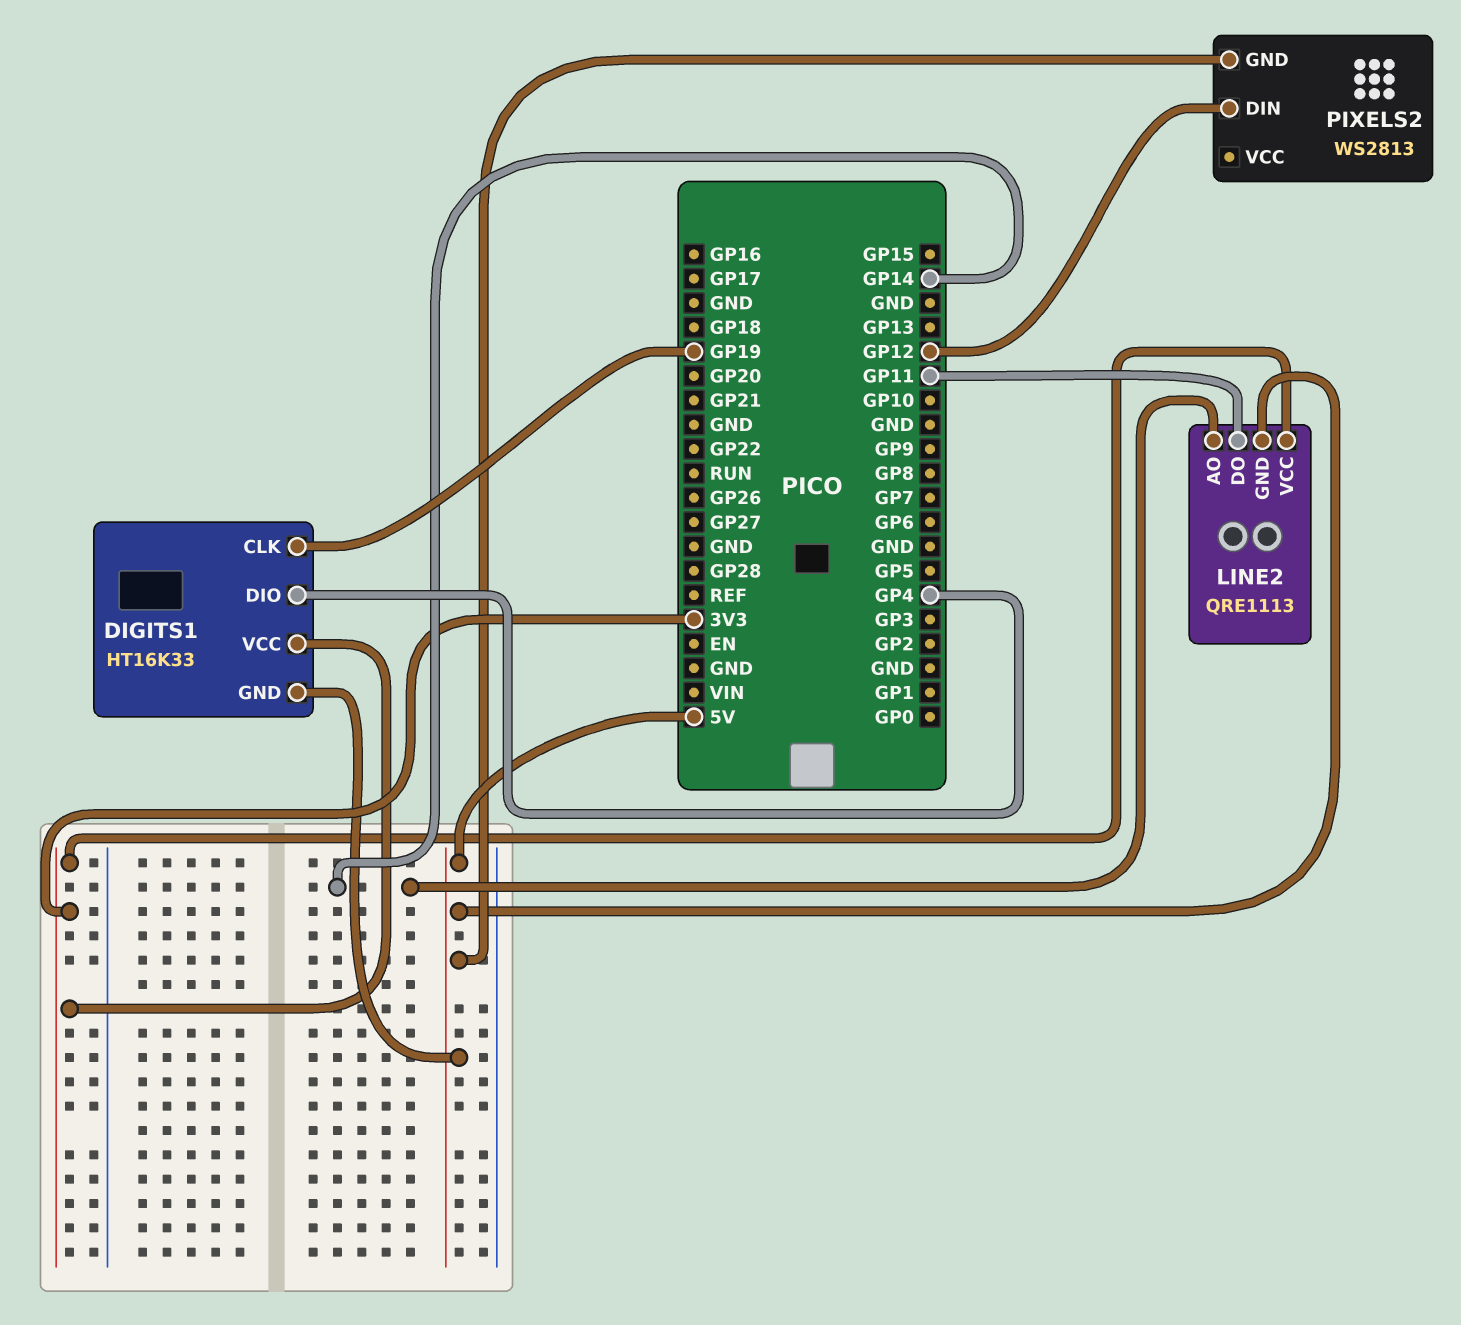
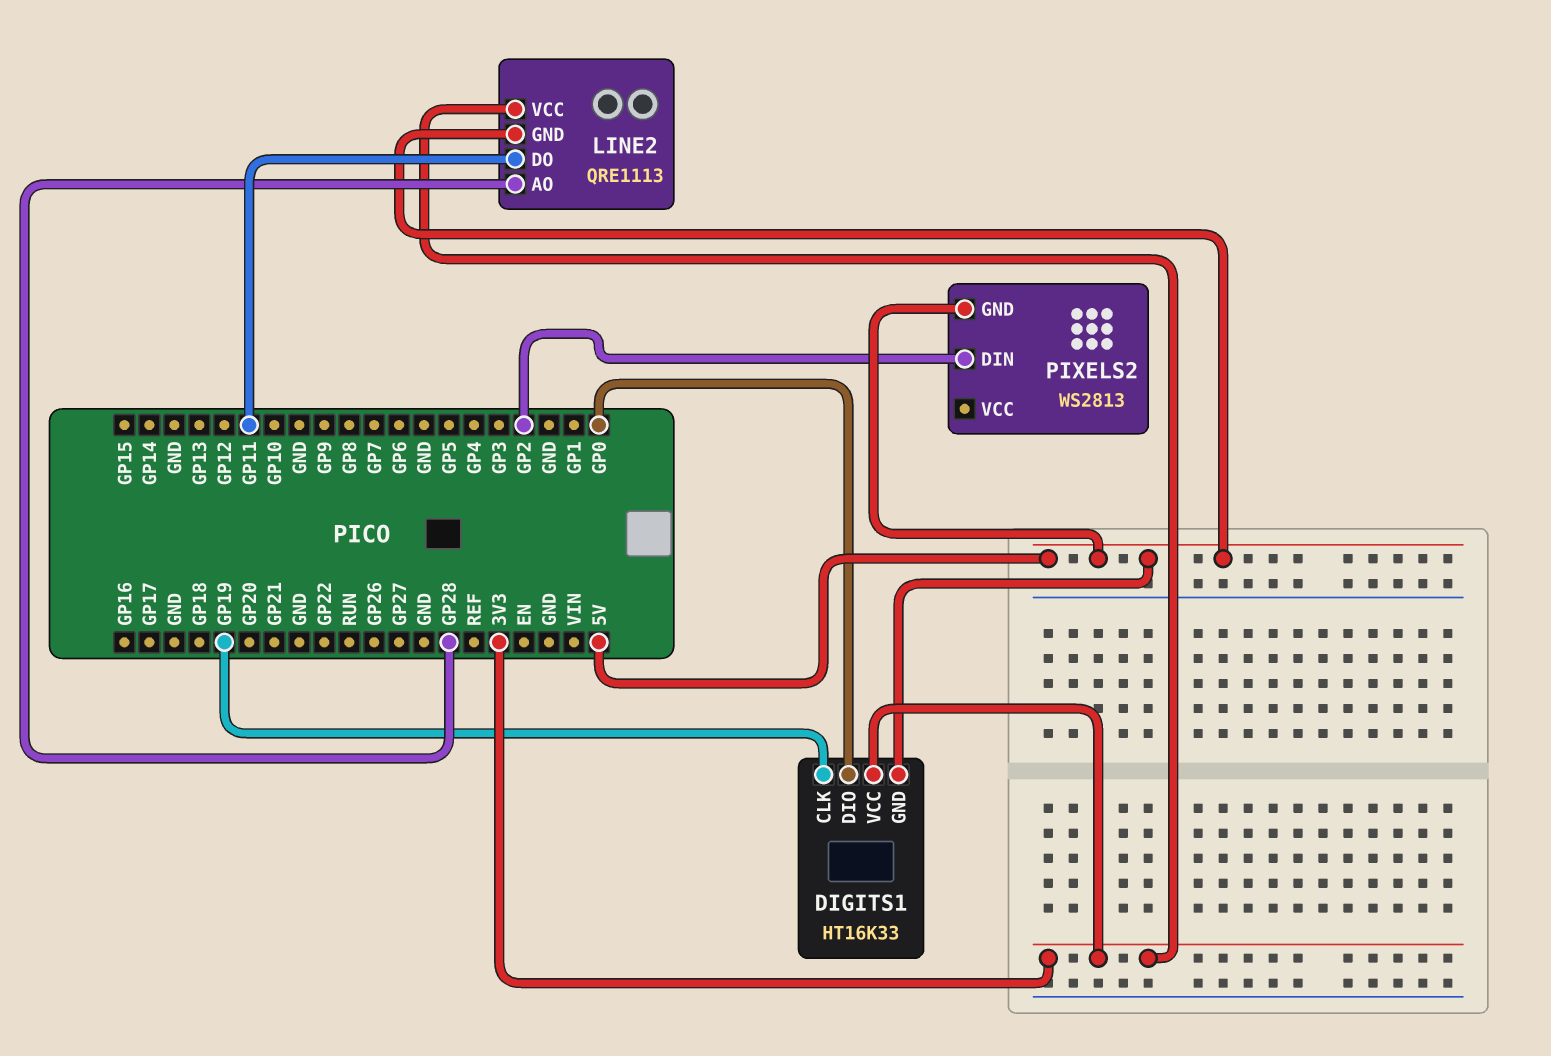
DIGITS1 pin DIO: GP4 -> GP0
LINE2 pin AO: GP14 -> GP28
PIXELS2 pin DIN: GP12 -> GP2

